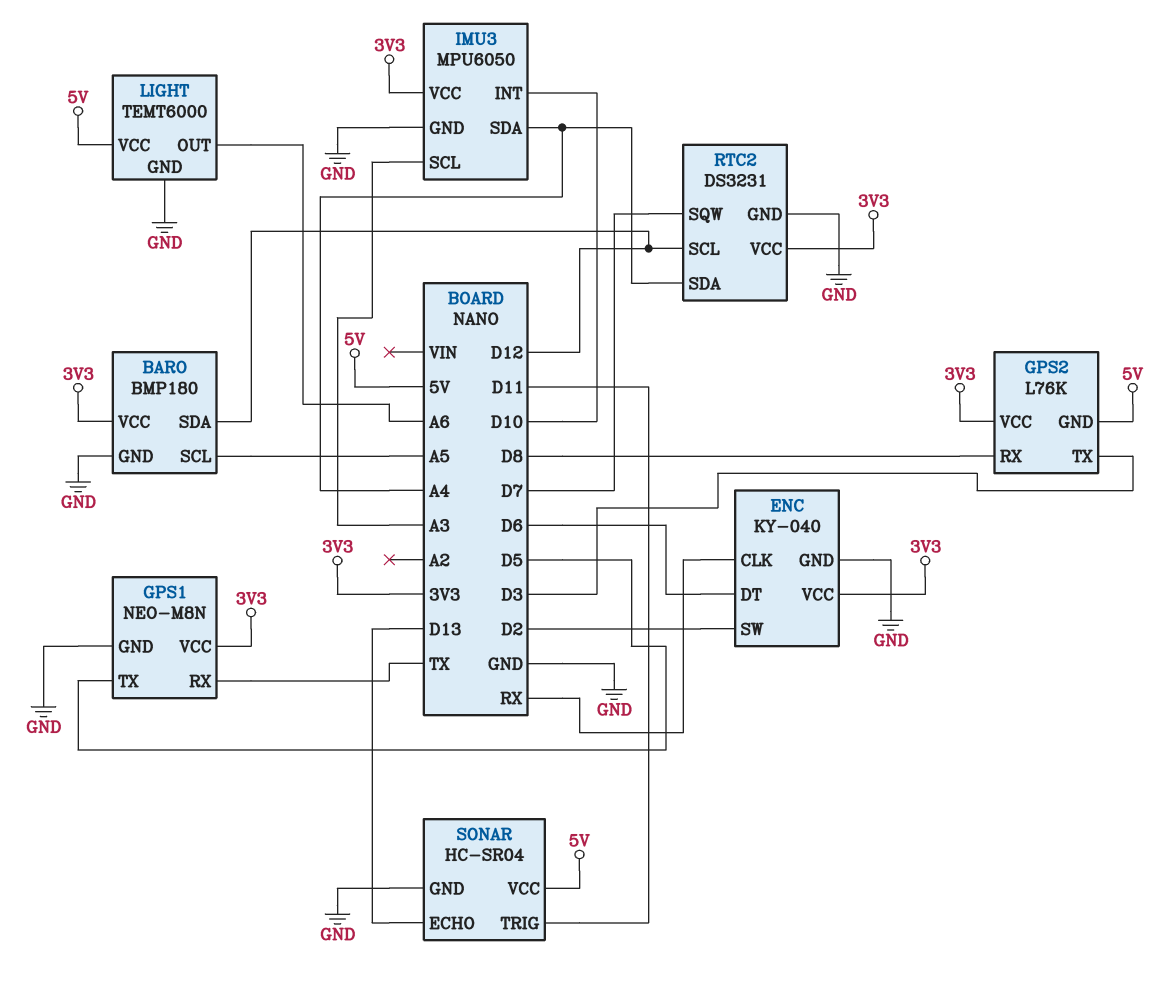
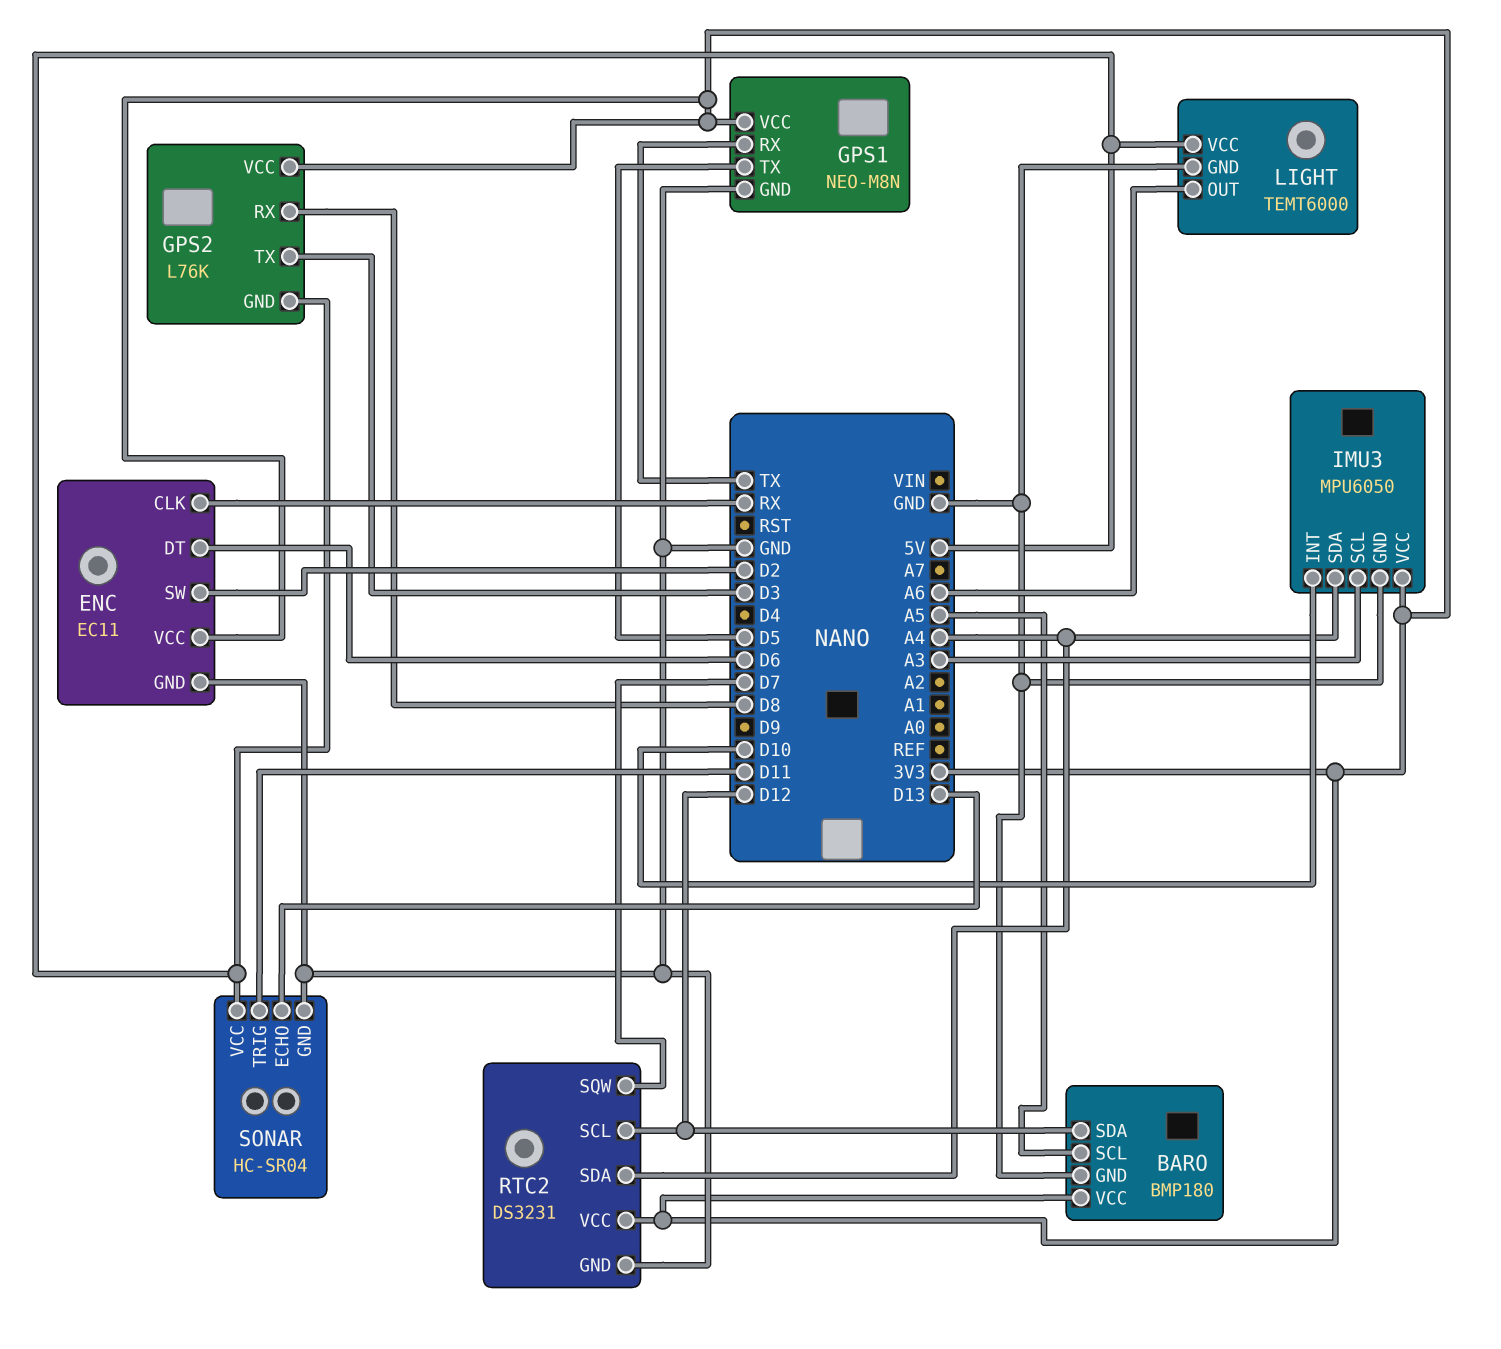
ENC: KY-040 -> EC11

